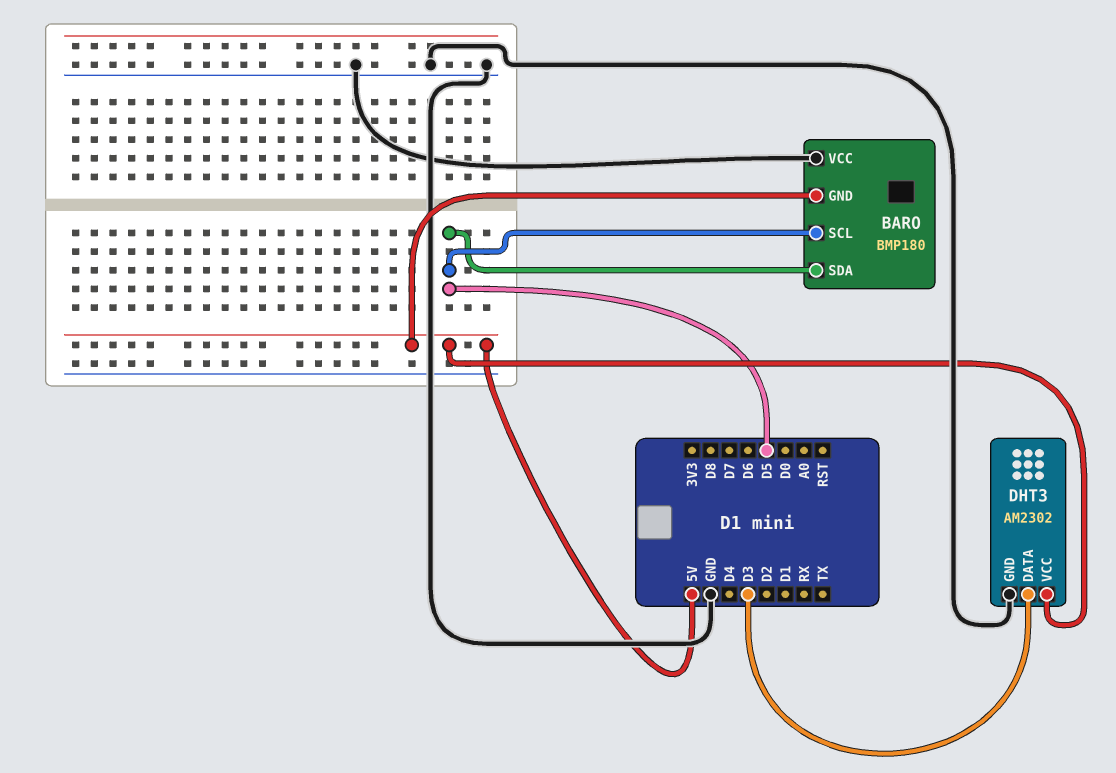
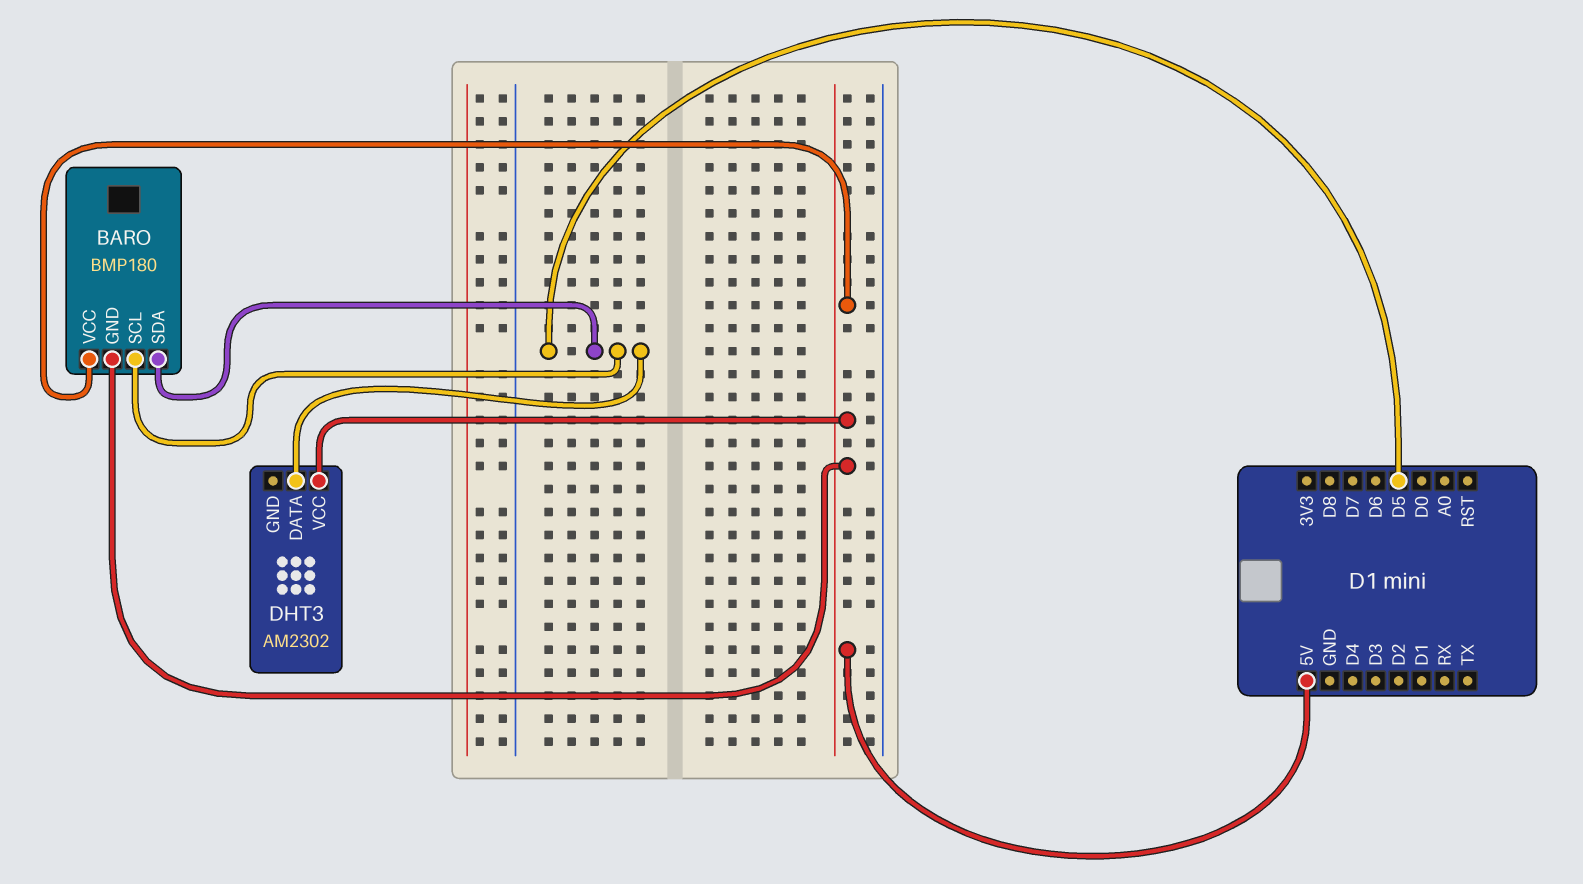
BARO pin VCC: GND -> 5V
DHT3 pin DATA: D3 -> D5
DHT3 pin GND: GND -> none

